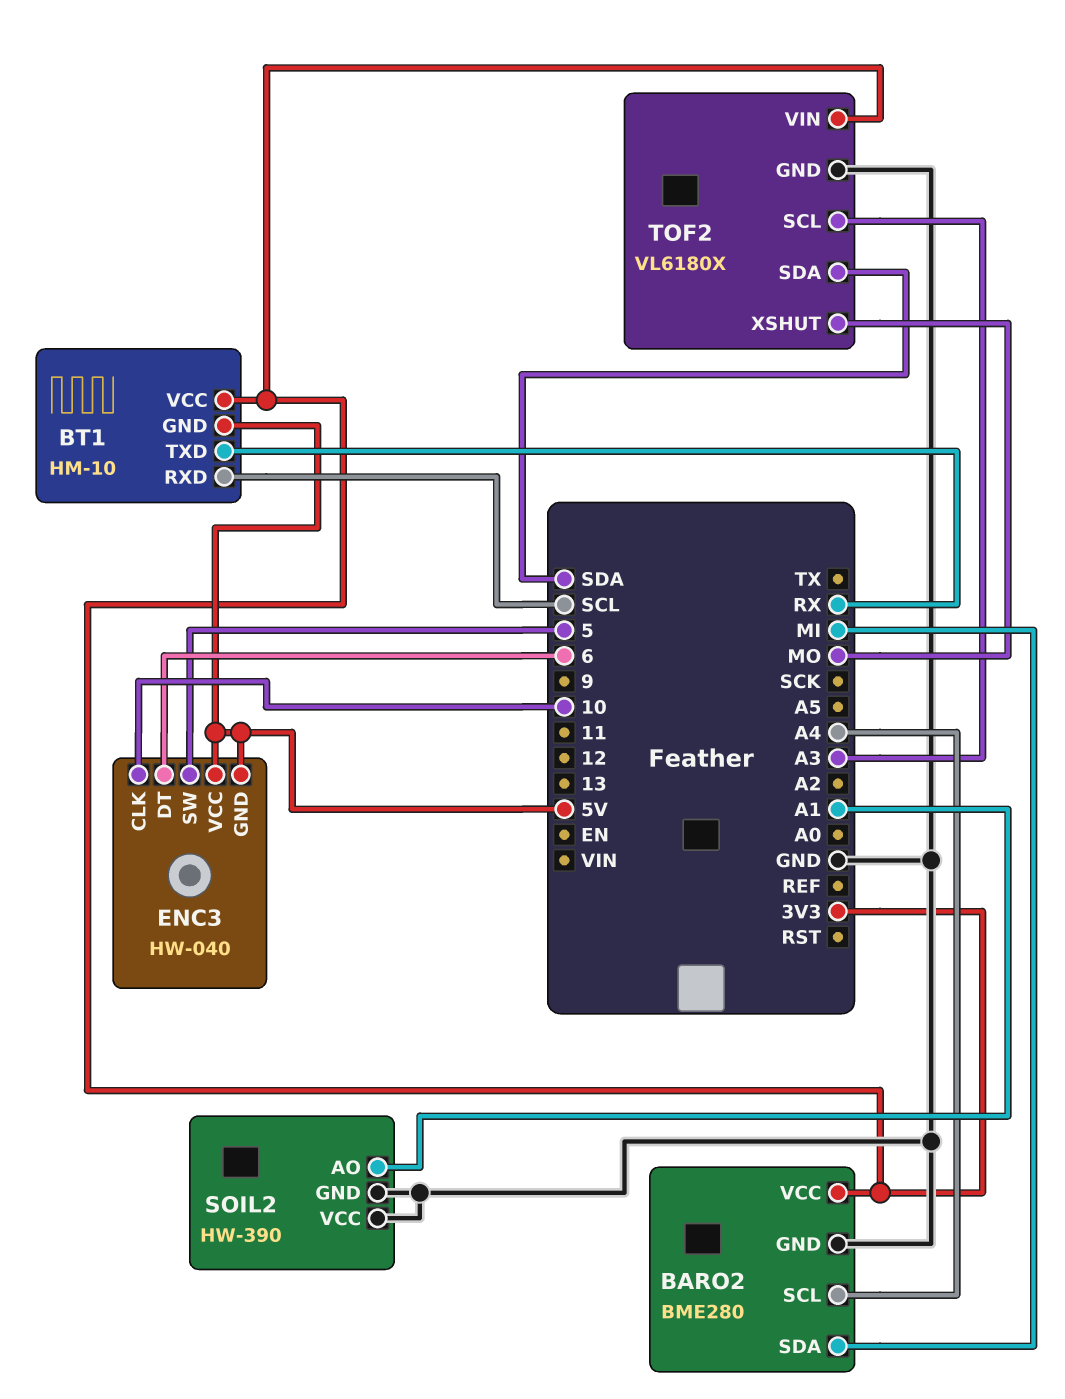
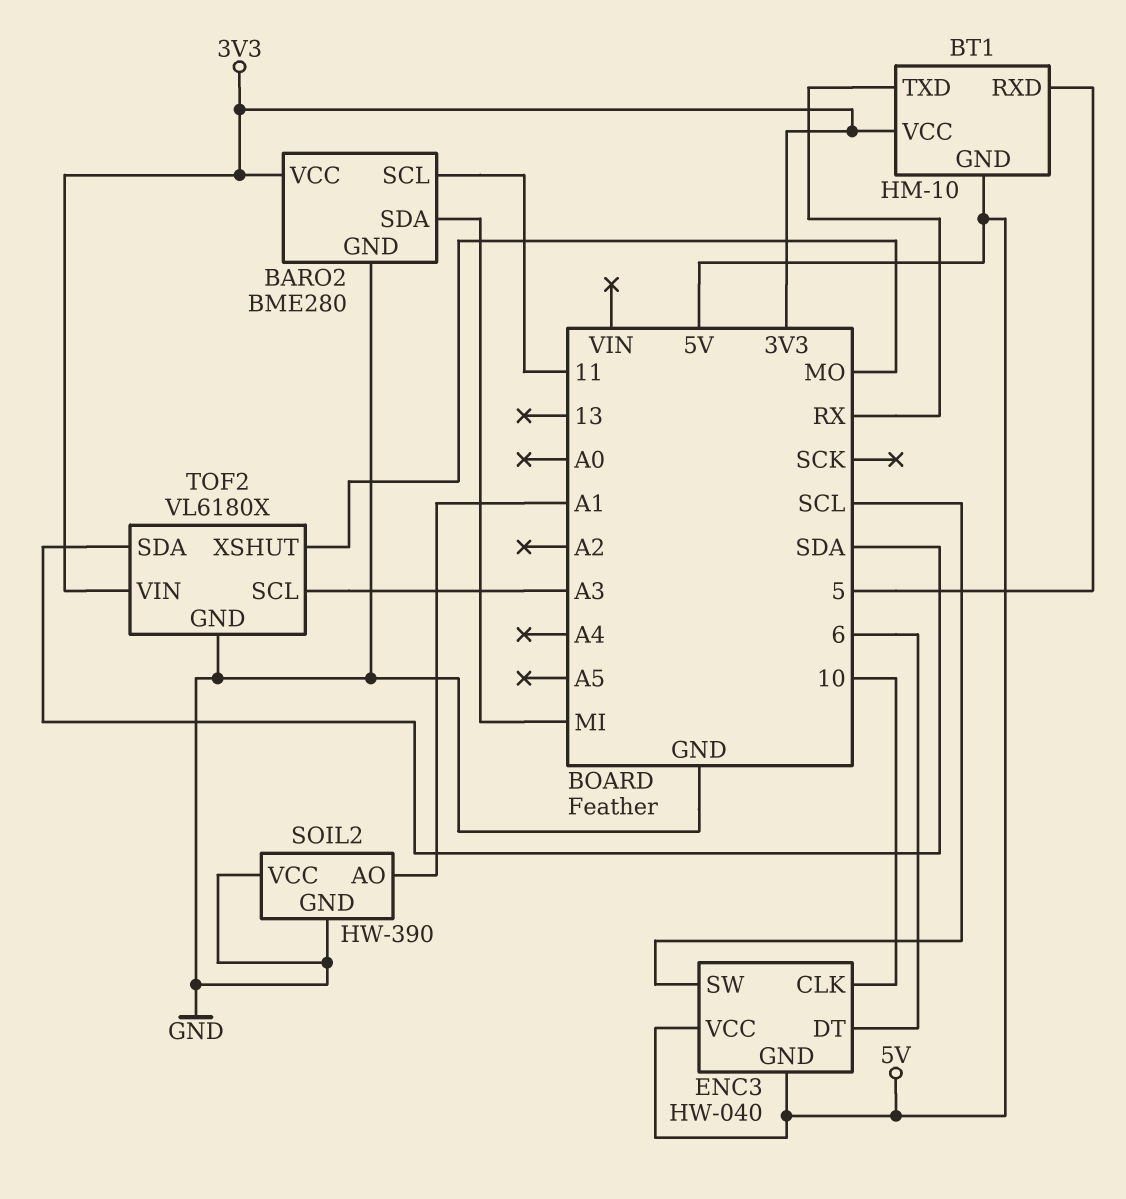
BARO2 pin SCL: A4 -> 11
BT1 pin RXD: SCL -> 5
ENC3 pin SW: 5 -> SCL

